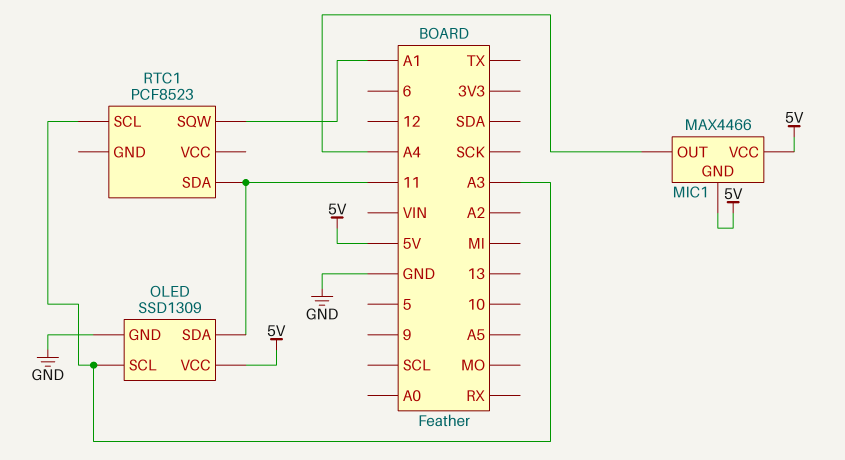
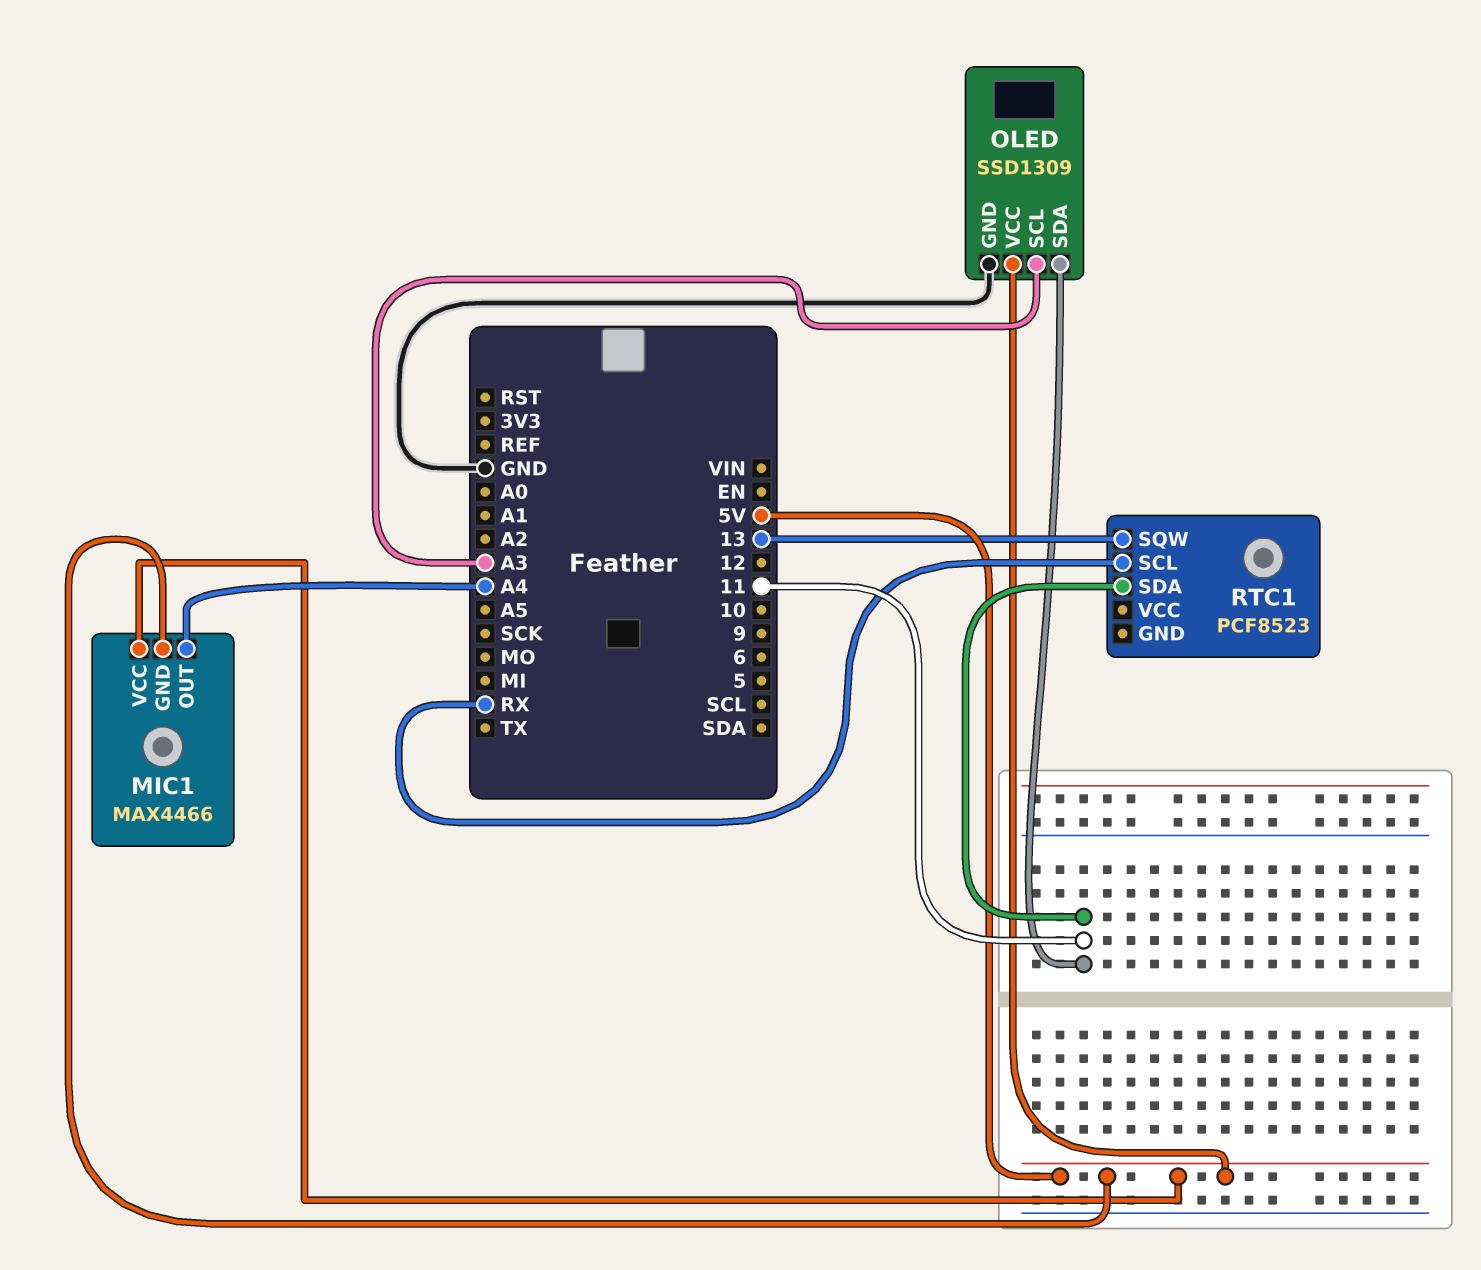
RTC1 pin SCL: A3 -> RX
RTC1 pin SQW: A1 -> 13

